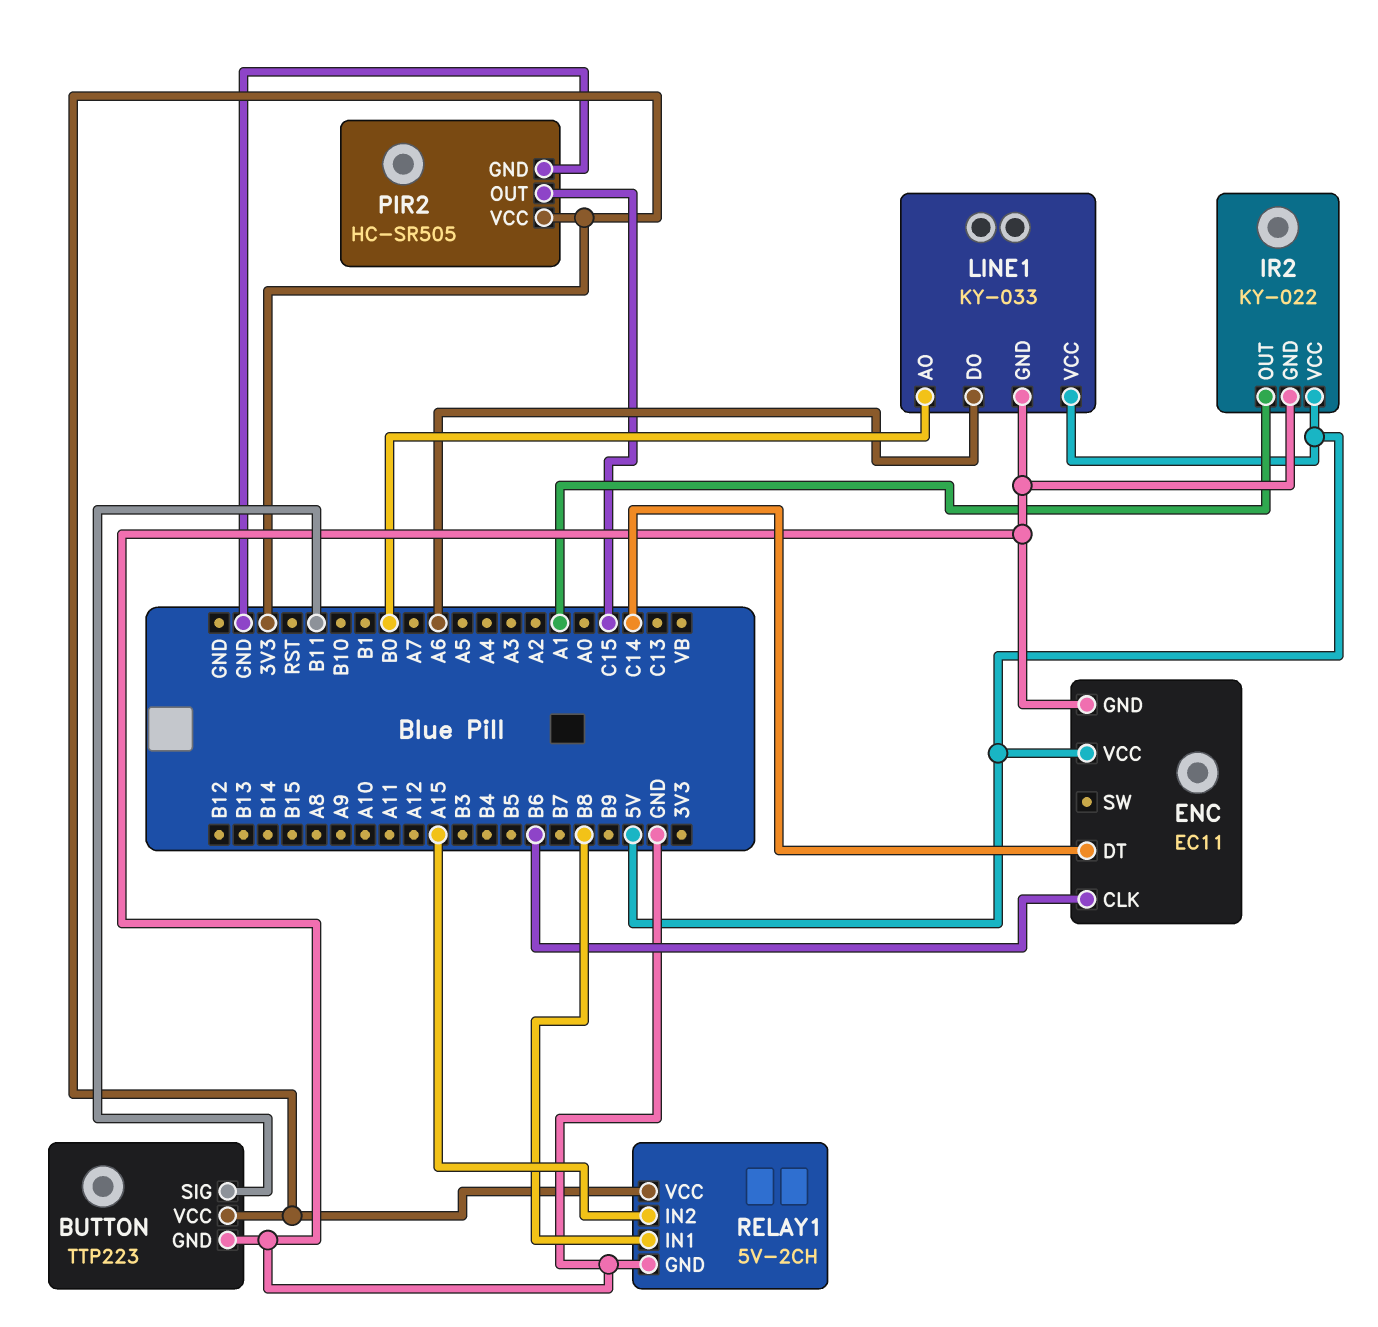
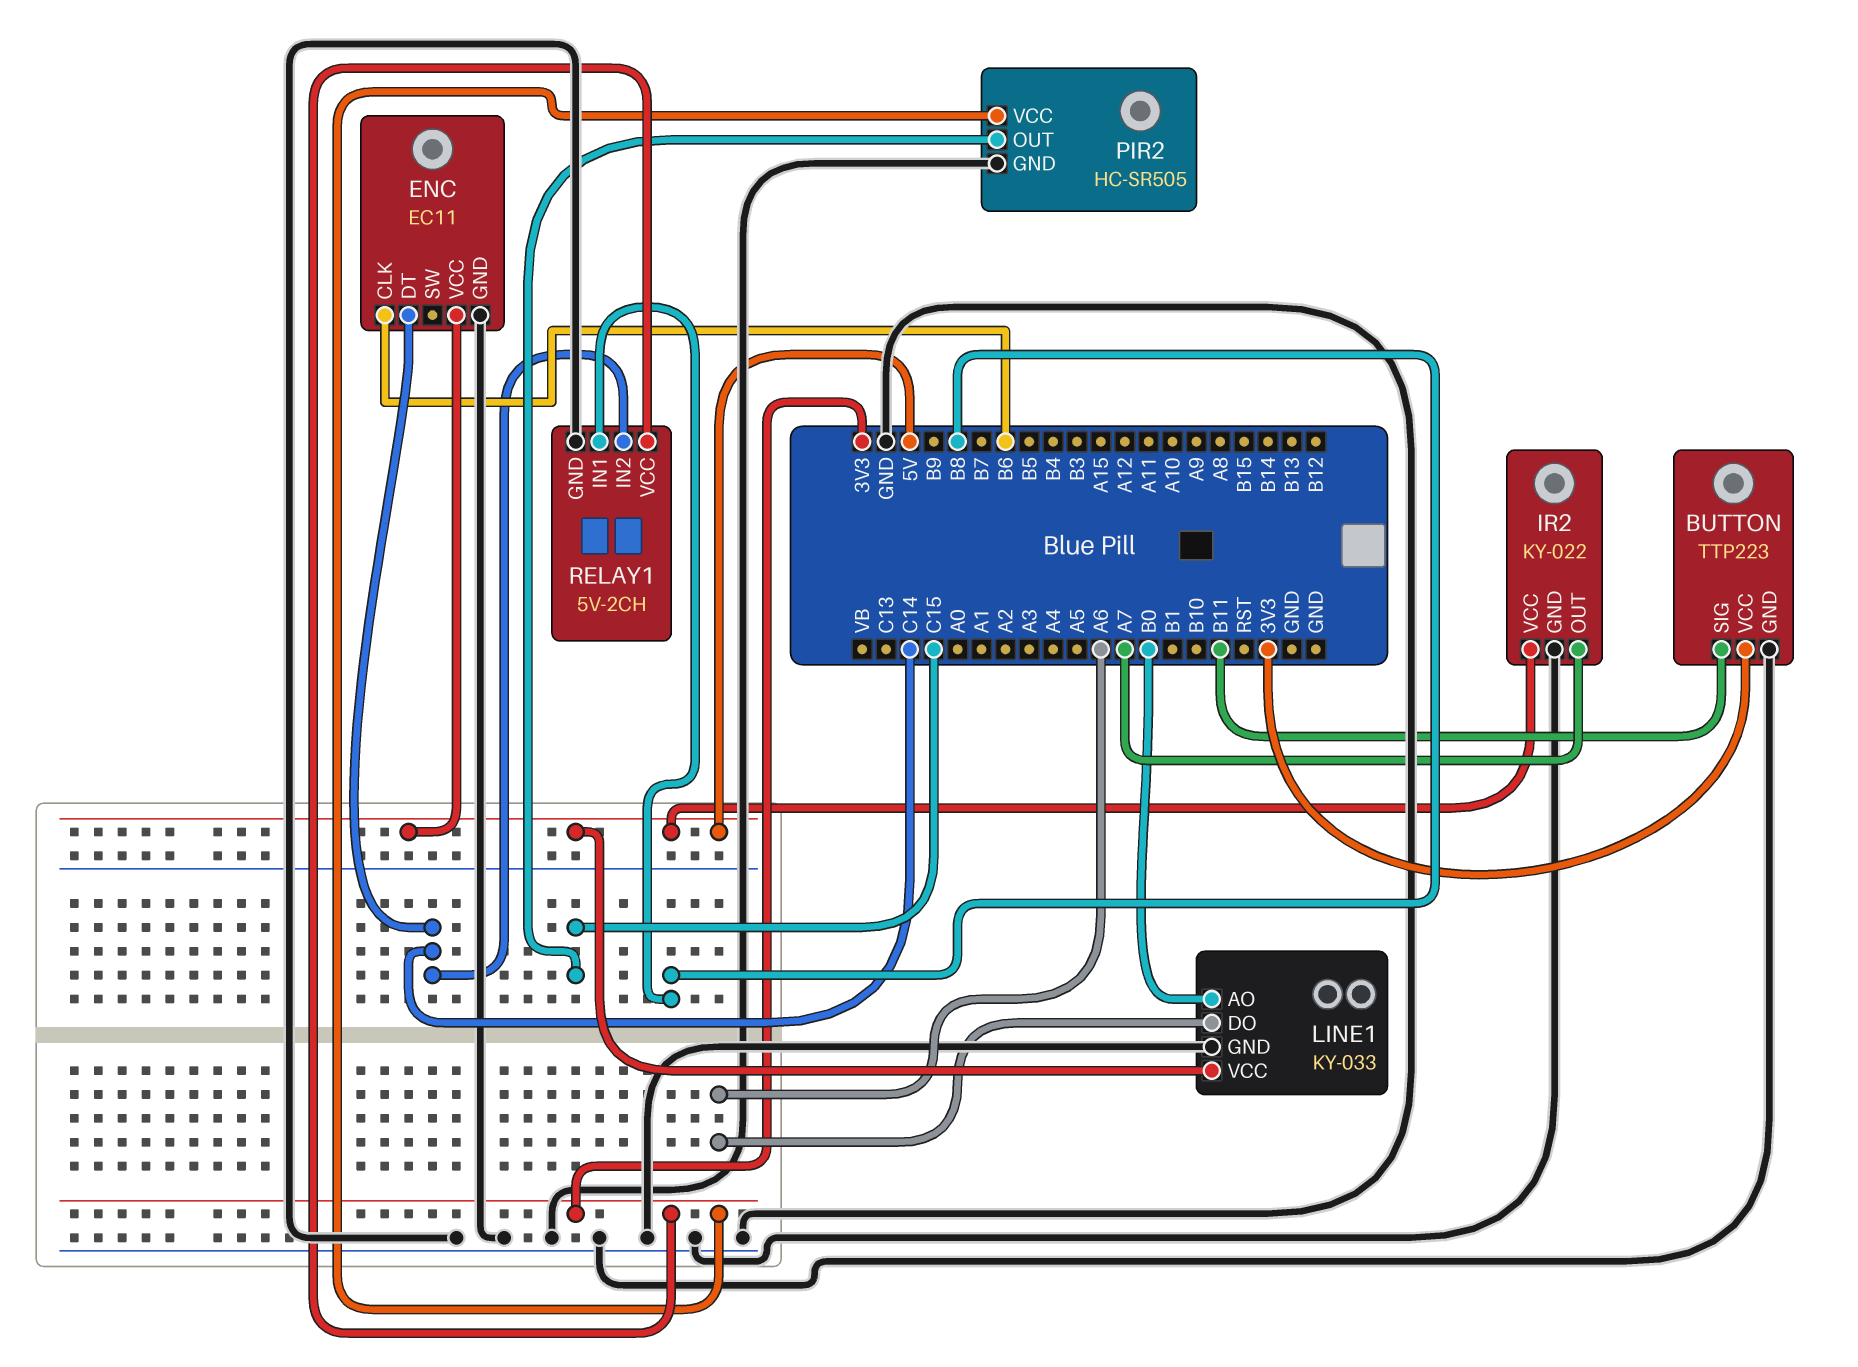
IR2 pin OUT: A1 -> A7
RELAY1 pin IN2: A15 -> C14

